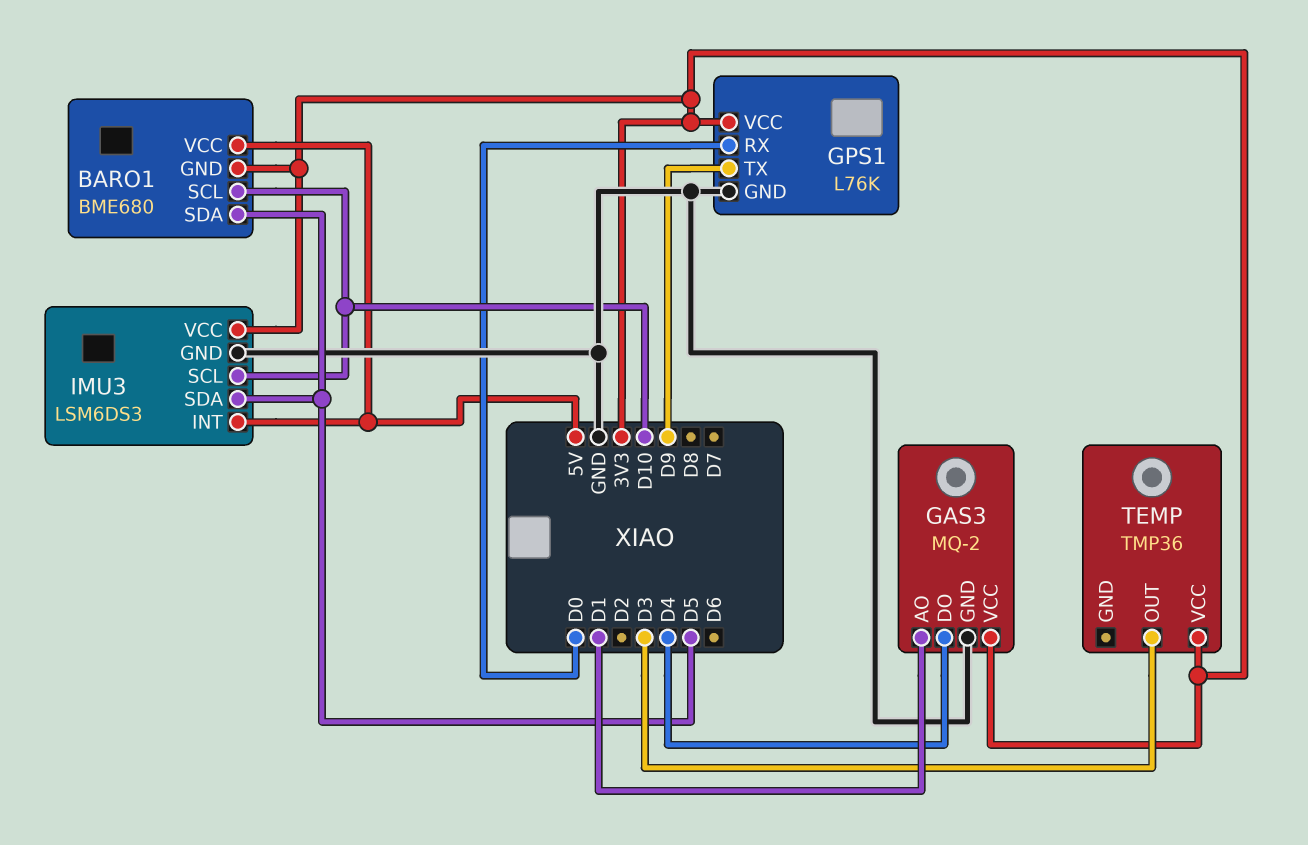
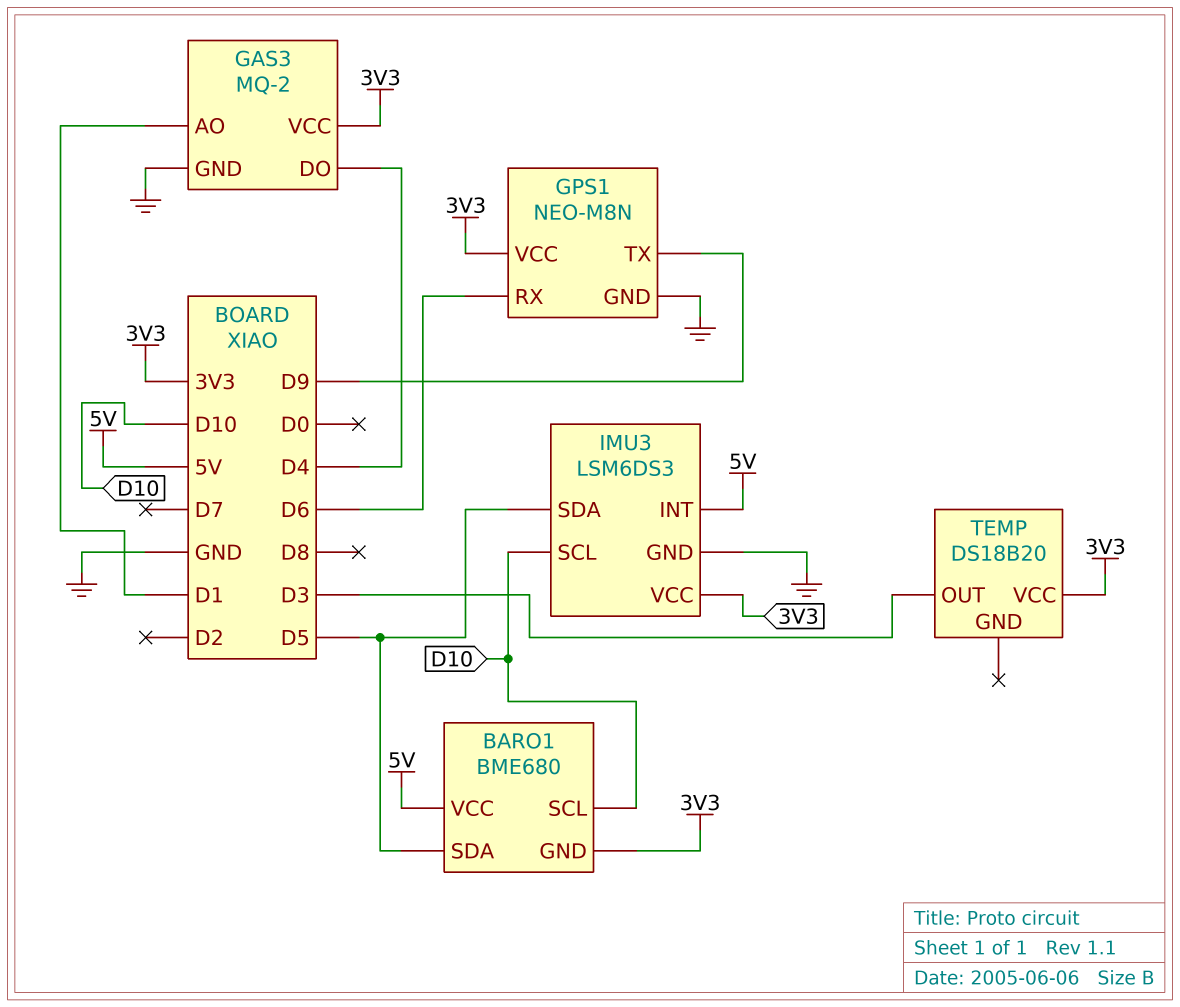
GPS1: L76K -> NEO-M8N
GPS1 pin RX: D0 -> D6
TEMP: TMP36 -> DS18B20

